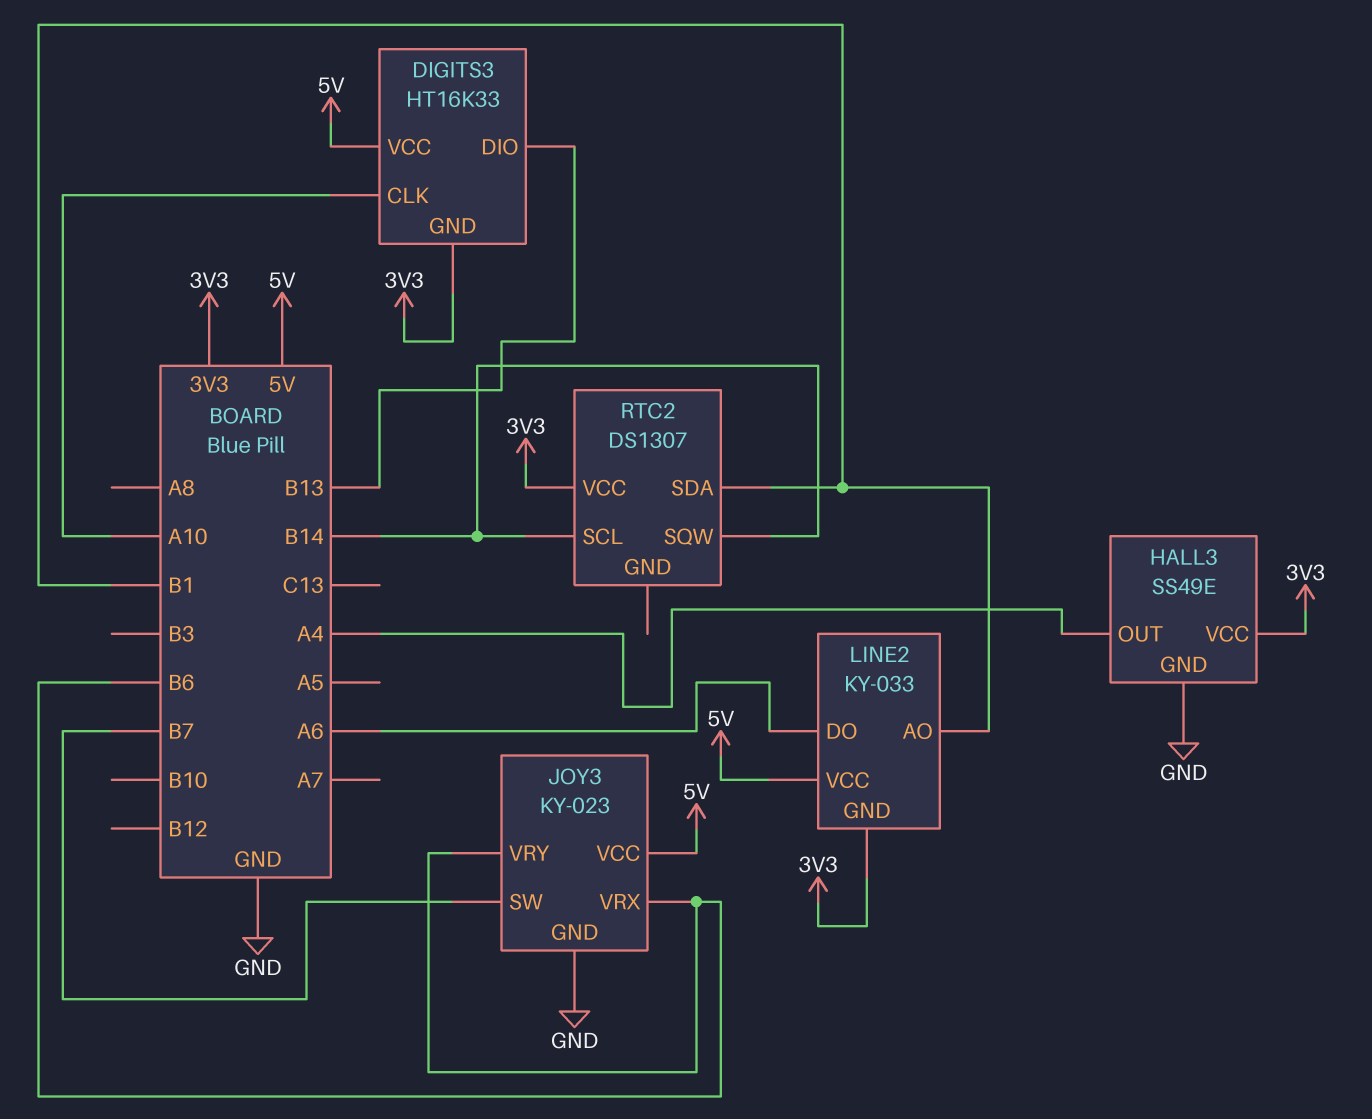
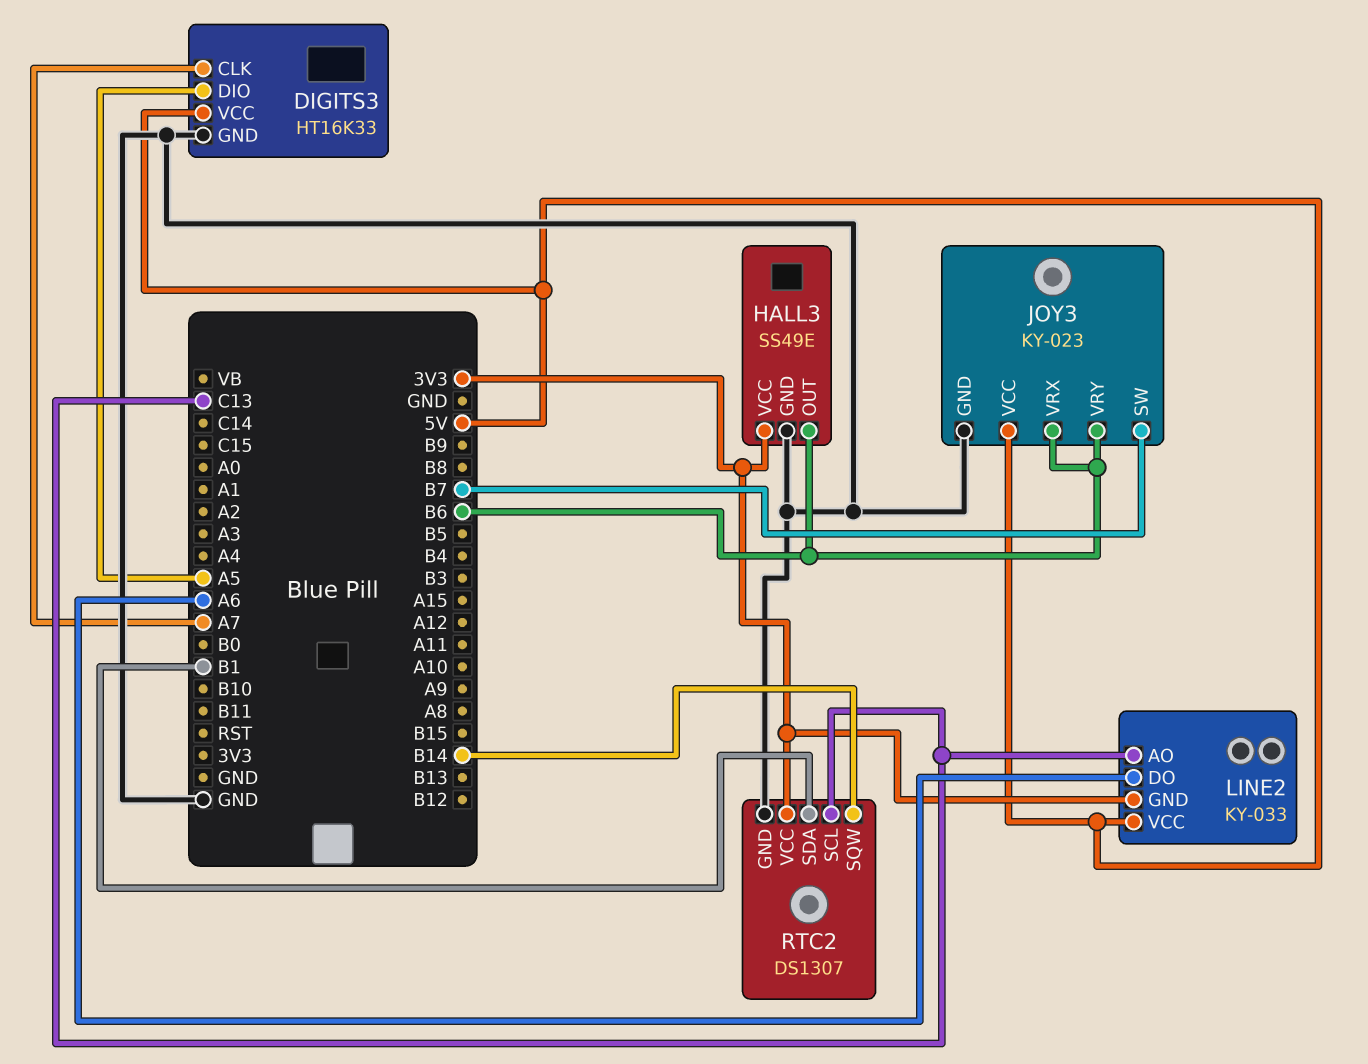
DIGITS3 pin CLK: A10 -> A7
DIGITS3 pin DIO: B13 -> A5
DIGITS3 pin GND: 3V3 -> GND
HALL3 pin OUT: A4 -> B6
LINE2 pin AO: B1 -> C13
RTC2 pin GND: none -> GND
RTC2 pin SCL: B14 -> C13

